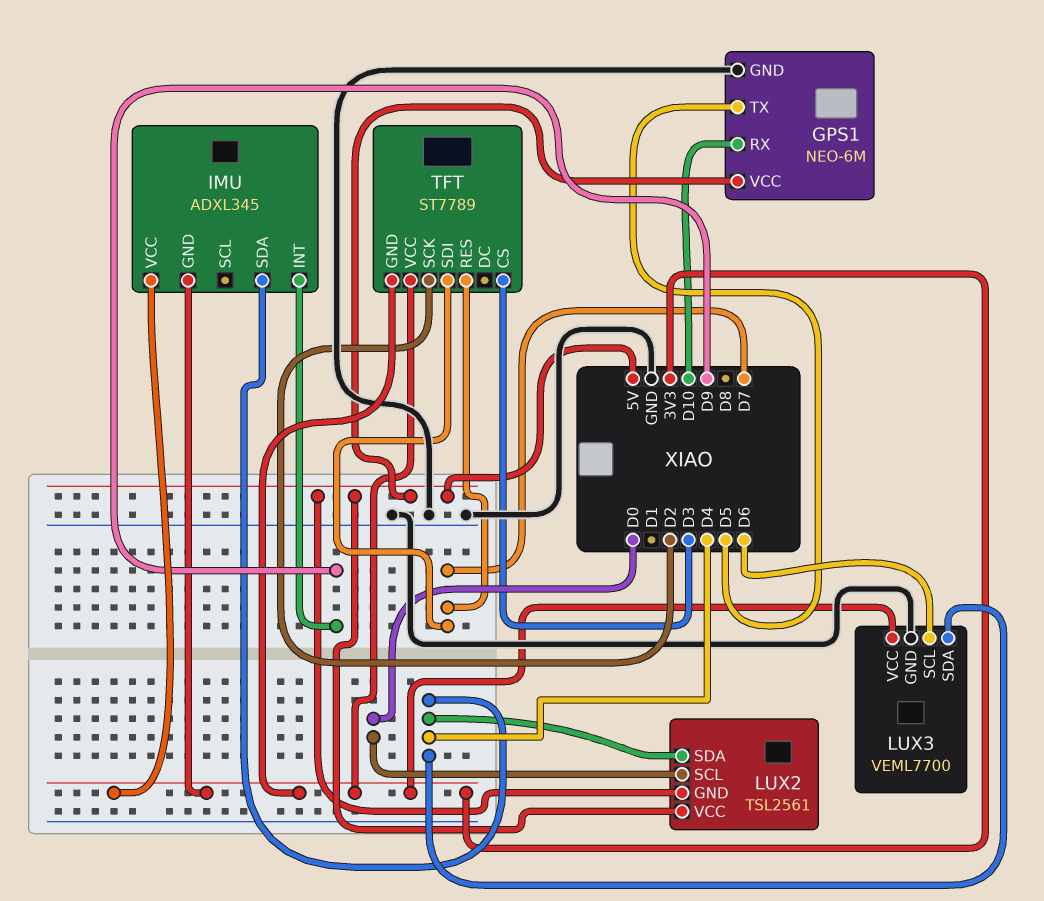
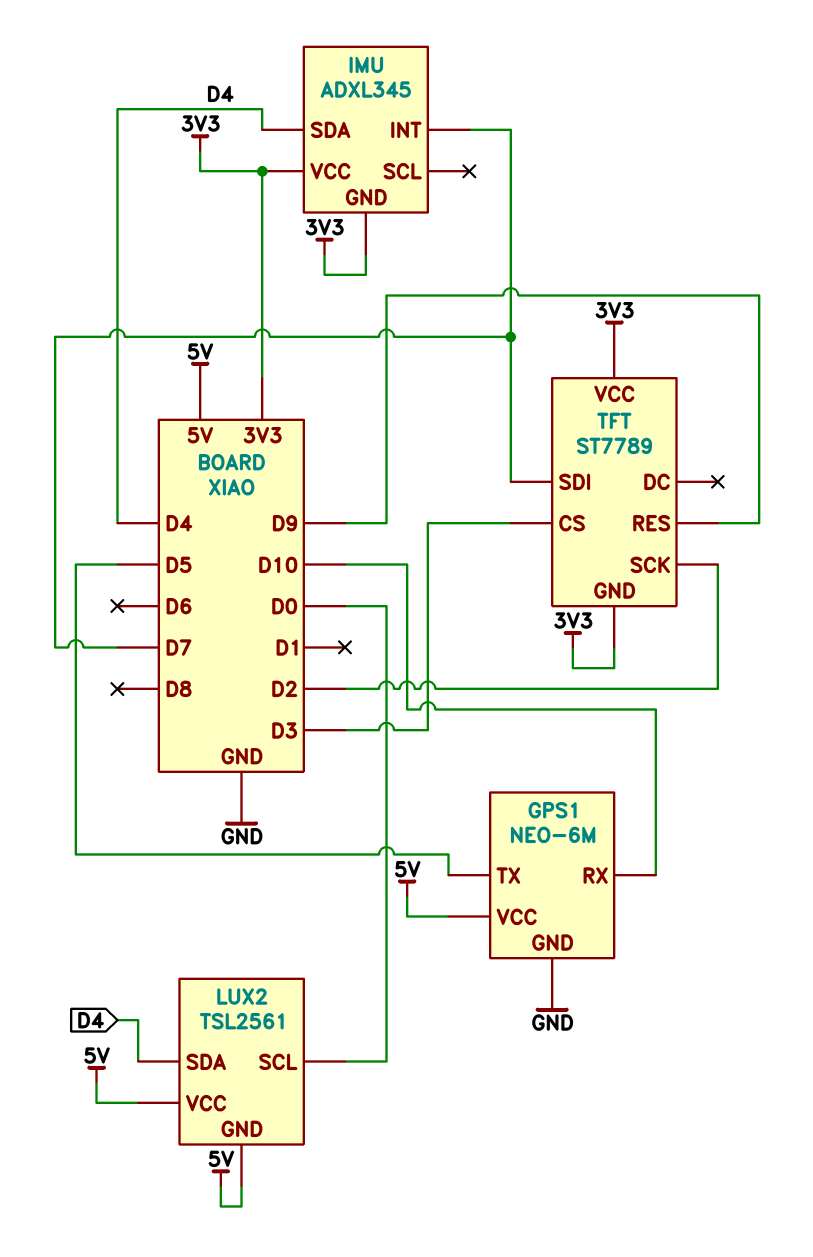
IMU pin INT: D9 -> D7
LUX3: VEML7700 -> none
LUX3 pin GND: GND -> none
LUX3 pin SCL: D6 -> none
LUX3 pin SDA: D4 -> none
LUX3 pin VCC: 3V3 -> none
TFT pin RES: D7 -> D9

